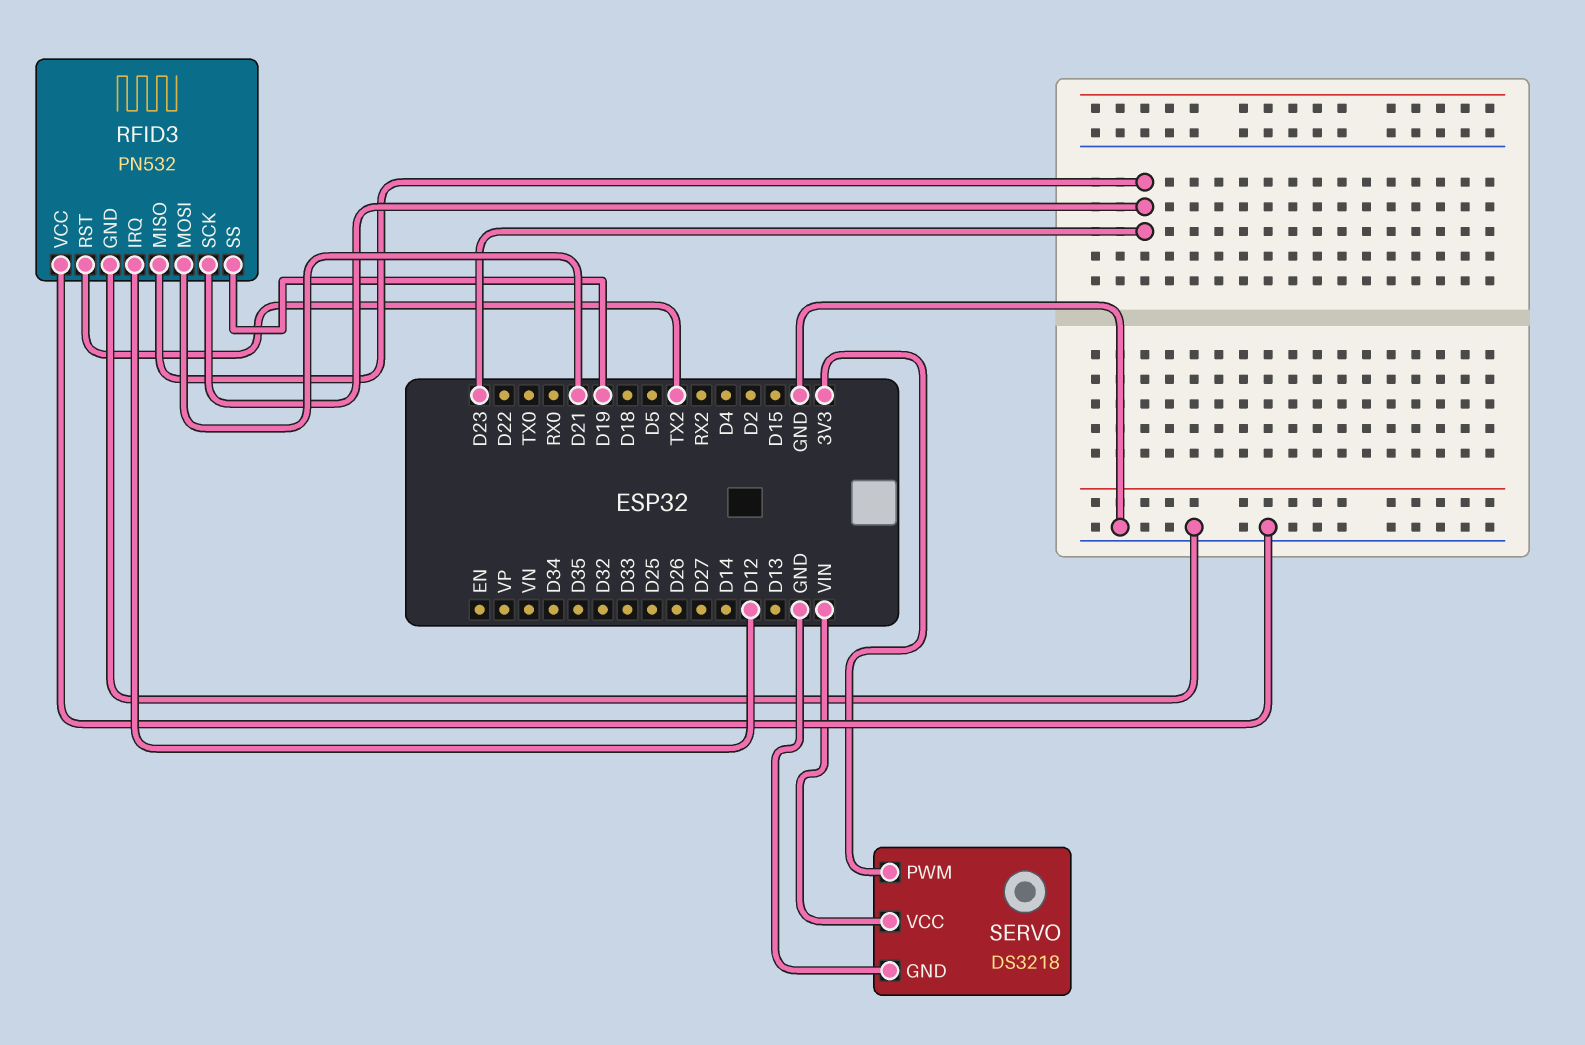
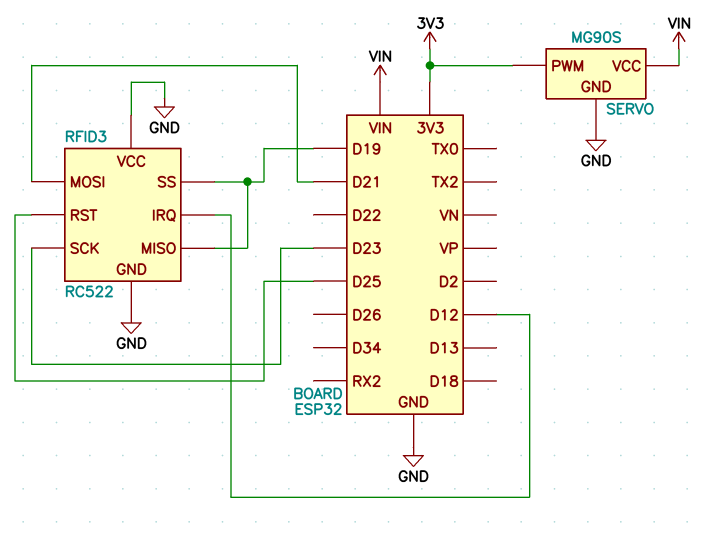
RFID3: PN532 -> RC522
RFID3 pin MISO: D23 -> D19
RFID3 pin RST: TX2 -> D25
SERVO: DS3218 -> MG90S

